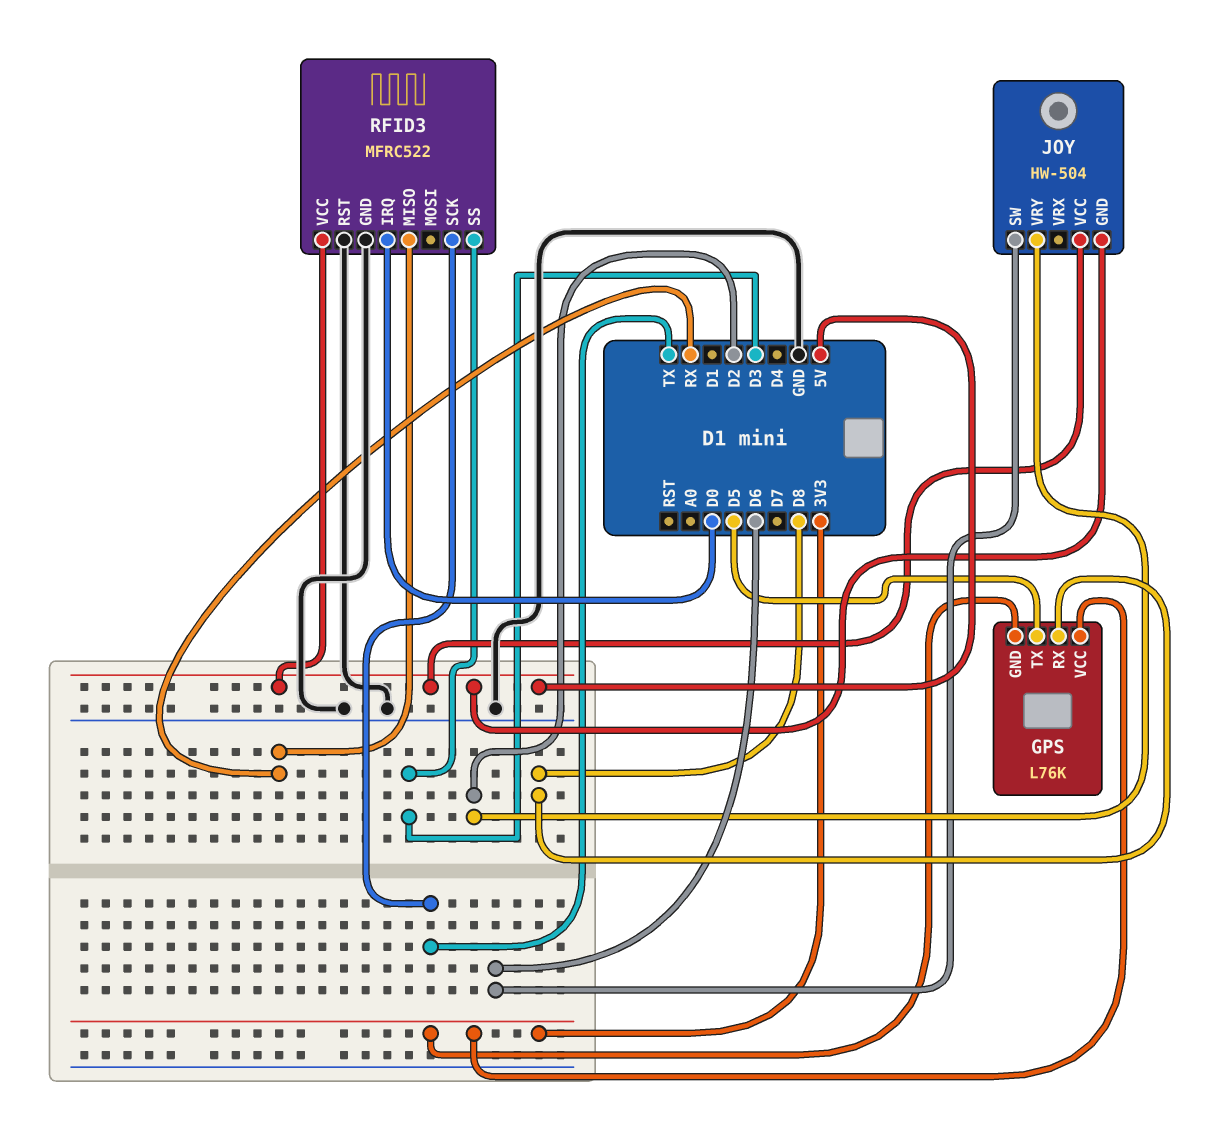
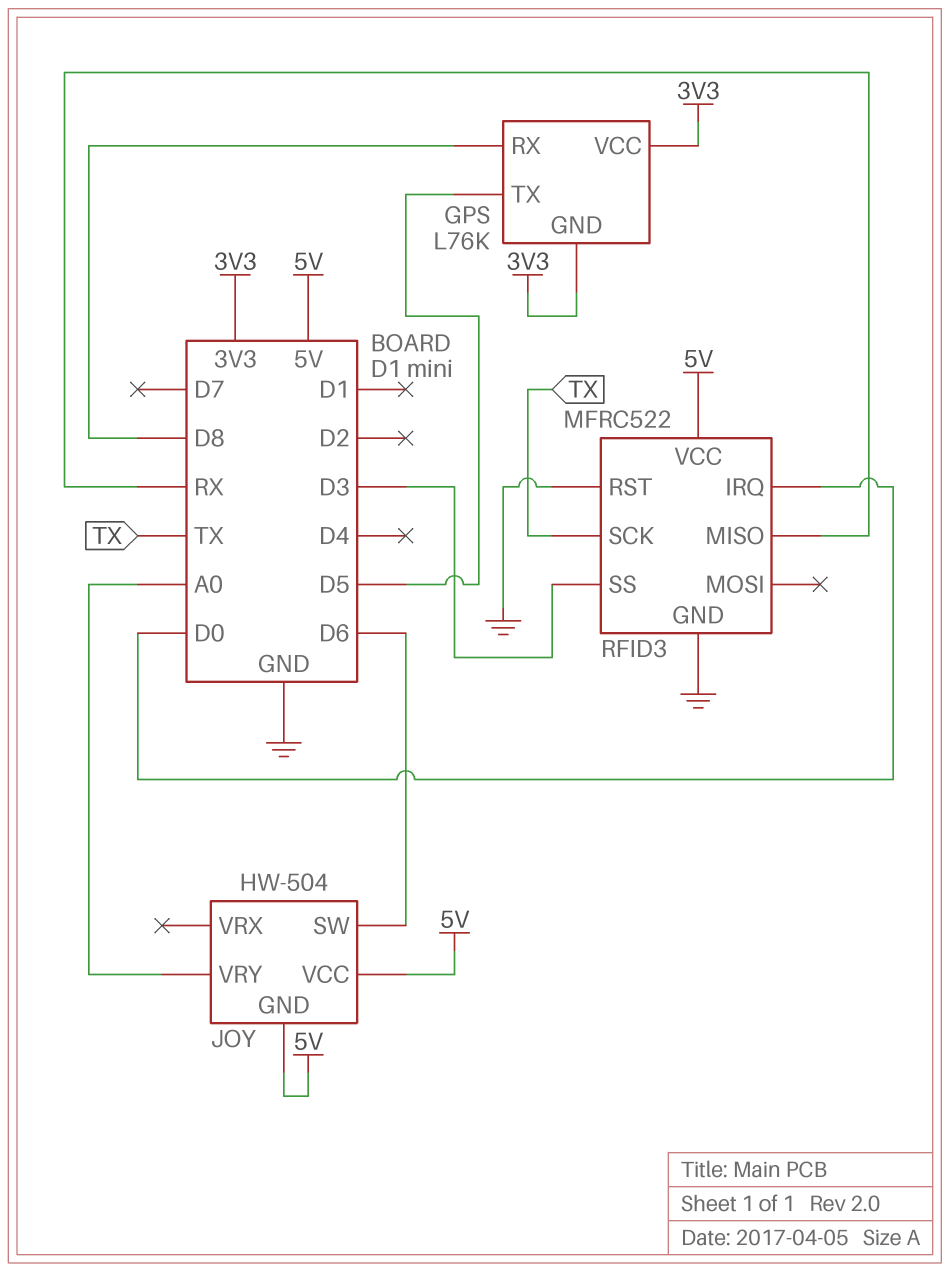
JOY pin VRY: D2 -> A0

